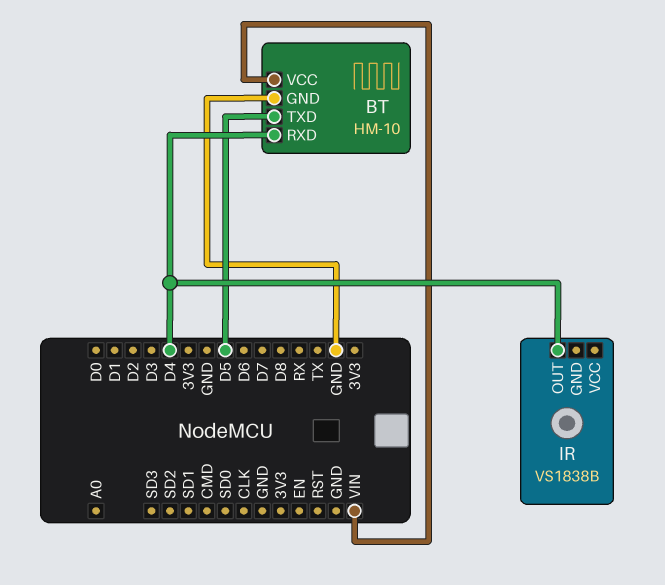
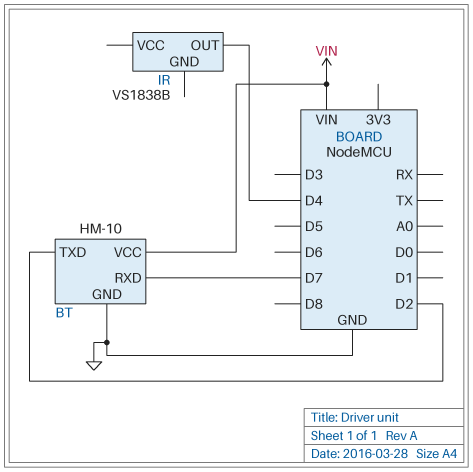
BT pin RXD: D4 -> D7
BT pin TXD: D5 -> D2

